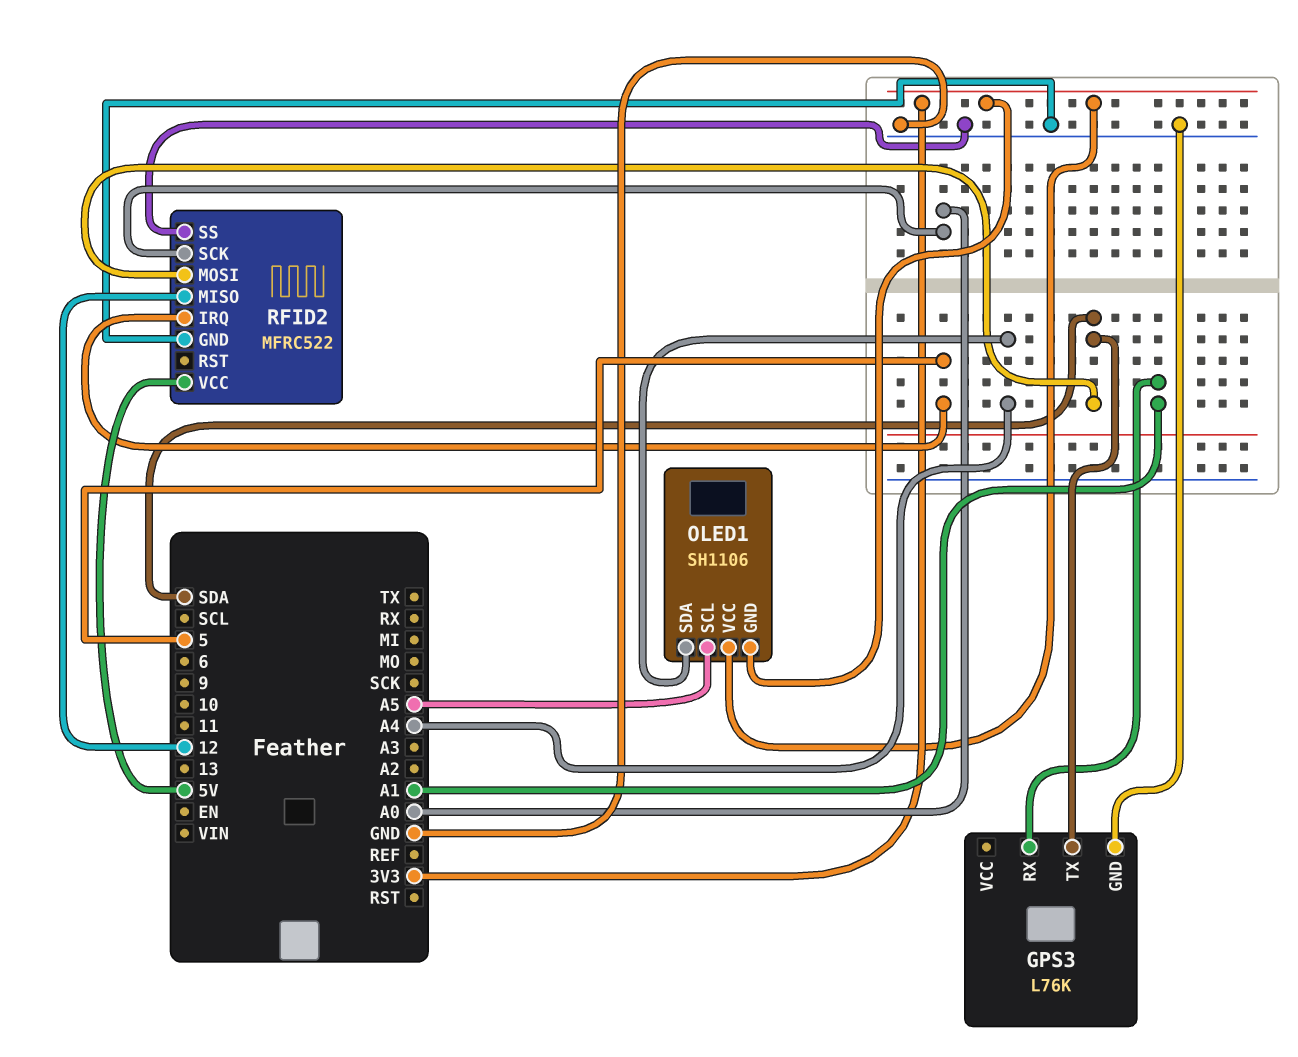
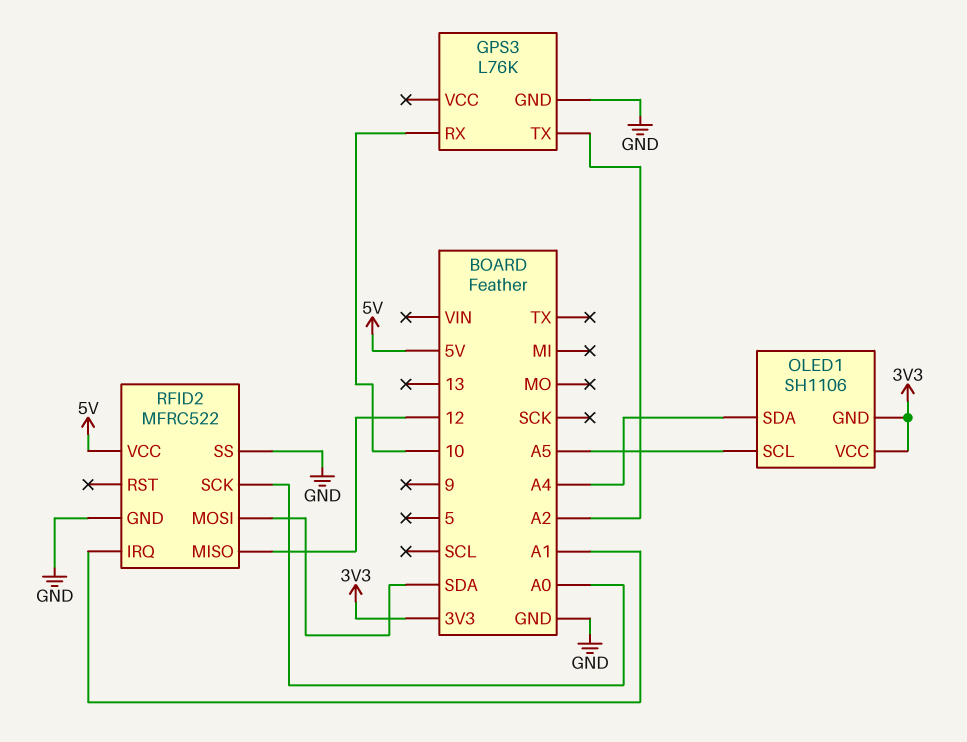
GPS3 pin RX: A1 -> 10
GPS3 pin TX: SDA -> A2
RFID2 pin IRQ: 5 -> A1

